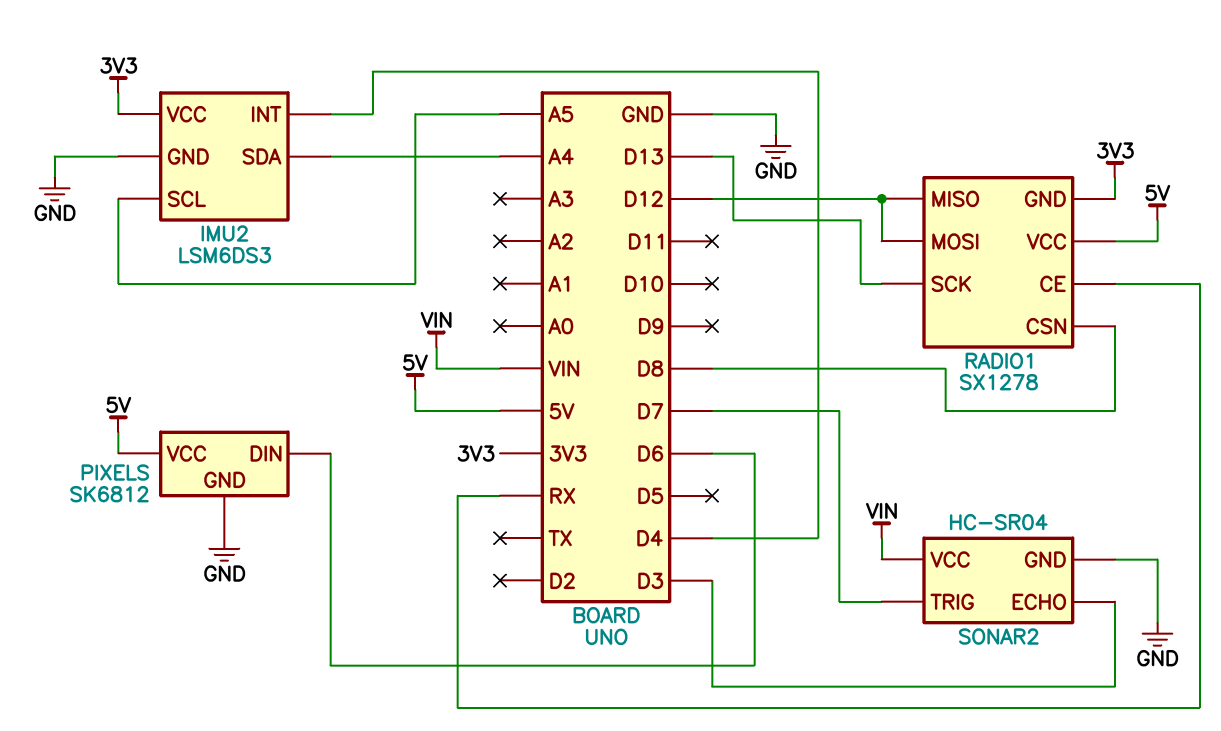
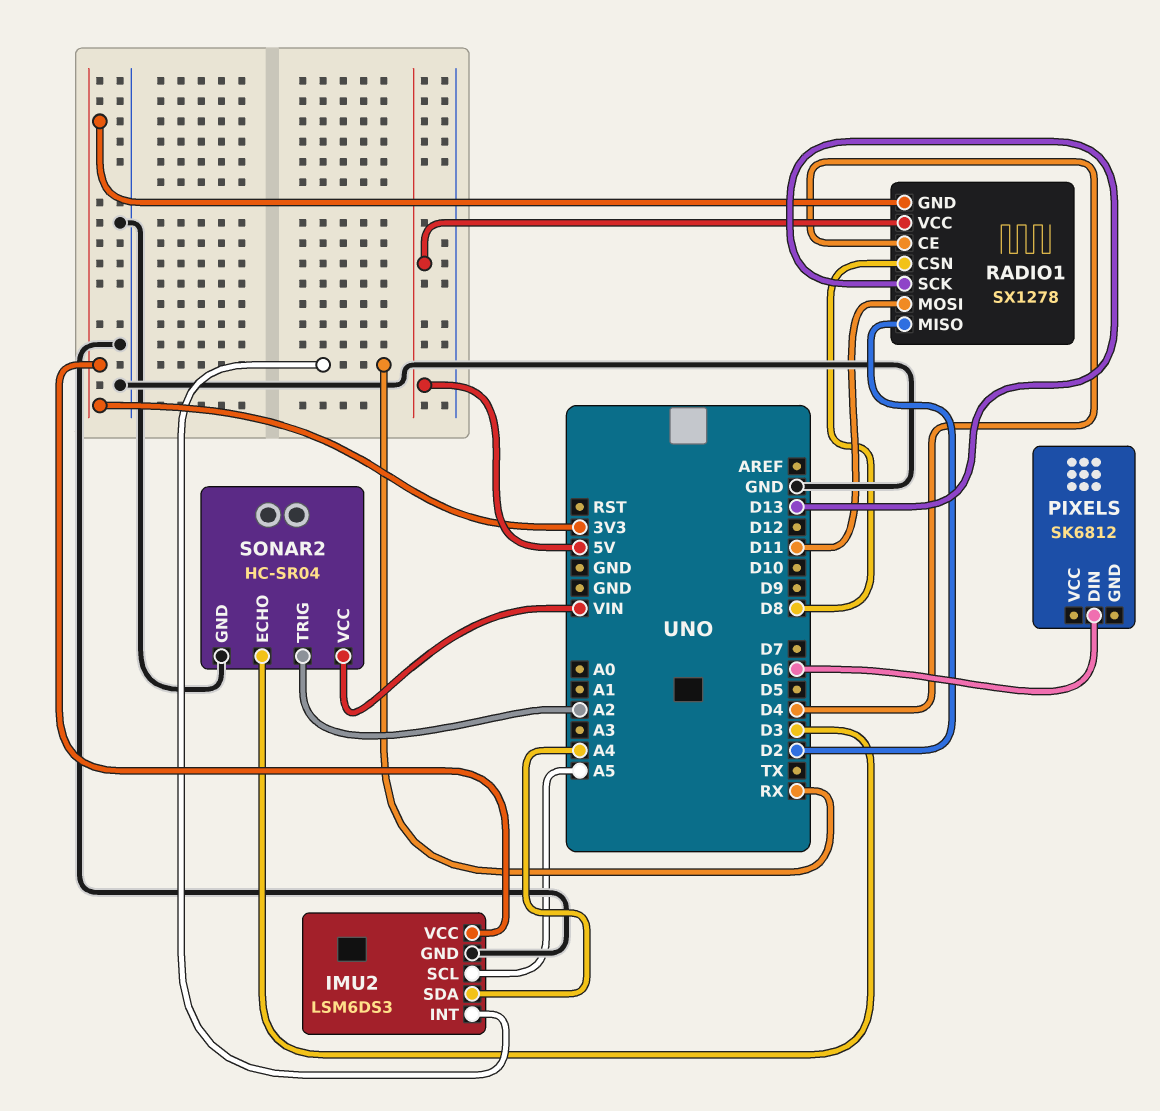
IMU2 pin INT: D4 -> RX
PIXELS pin GND: GND -> none
PIXELS pin VCC: 5V -> none
RADIO1 pin CE: RX -> D4
RADIO1 pin MISO: D12 -> D2
RADIO1 pin MOSI: D12 -> D11
SONAR2 pin TRIG: D7 -> A2

